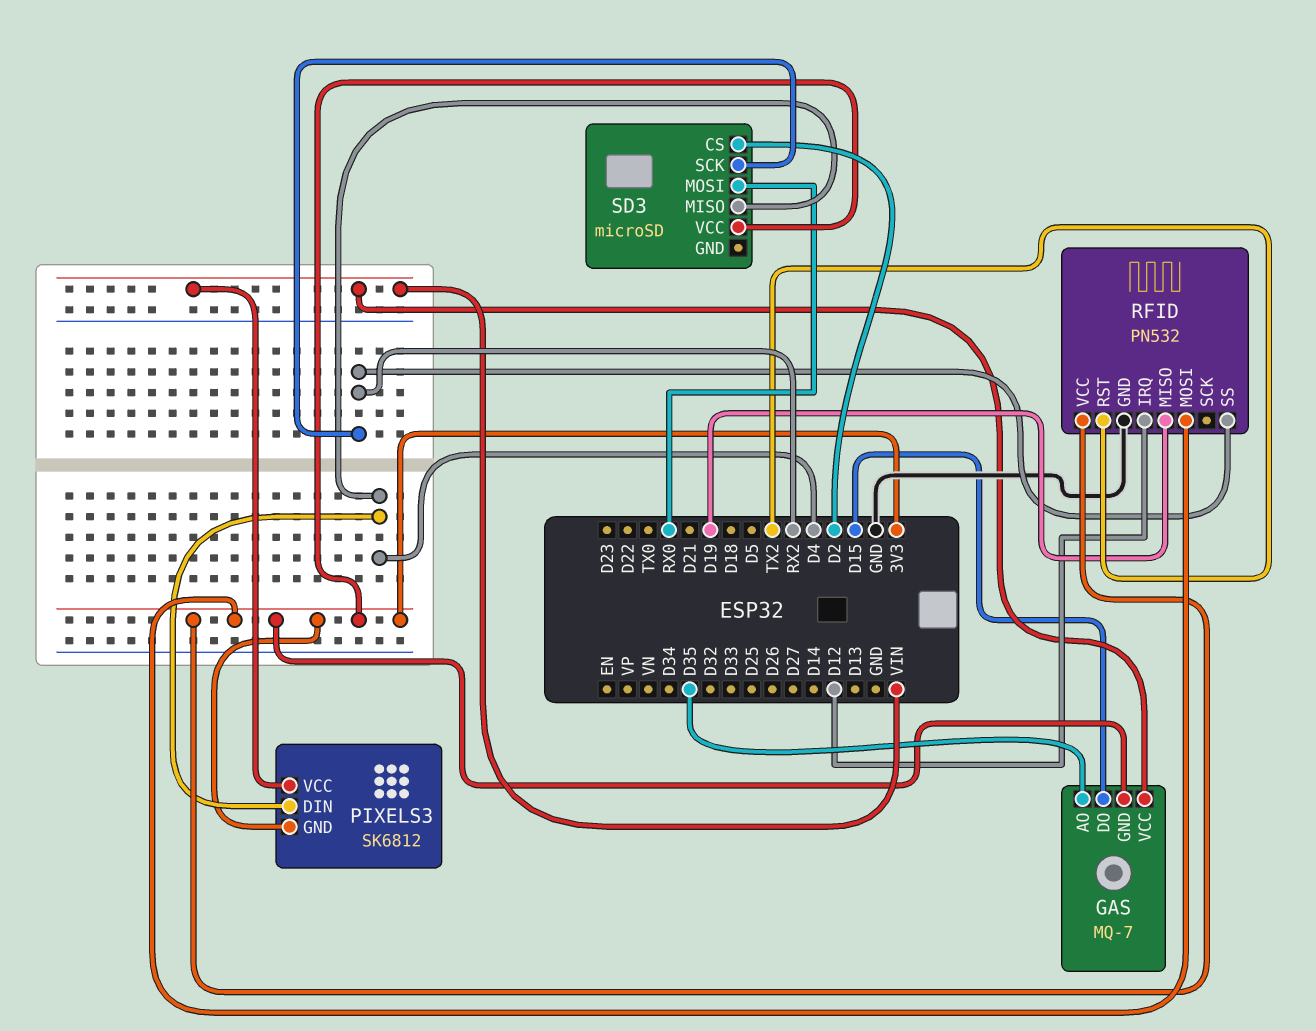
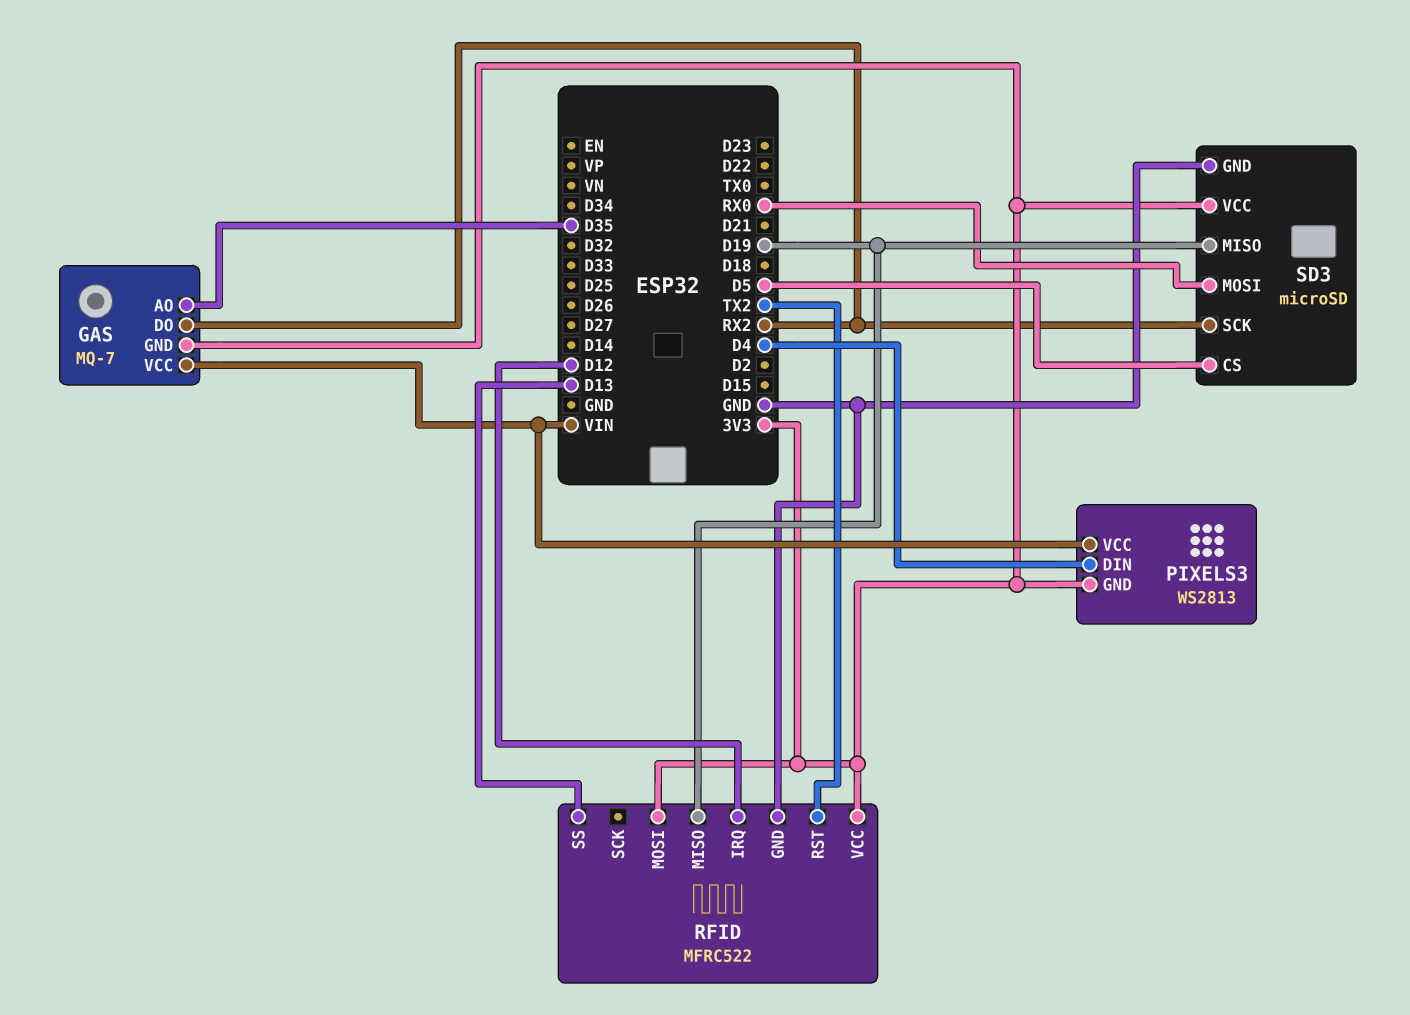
GAS pin DO: D15 -> RX2
PIXELS3: SK6812 -> WS2813
RFID: PN532 -> MFRC522
RFID pin SS: RX2 -> D13
SD3 pin CS: D2 -> D5
SD3 pin GND: none -> GND
SD3 pin MISO: D4 -> D19

